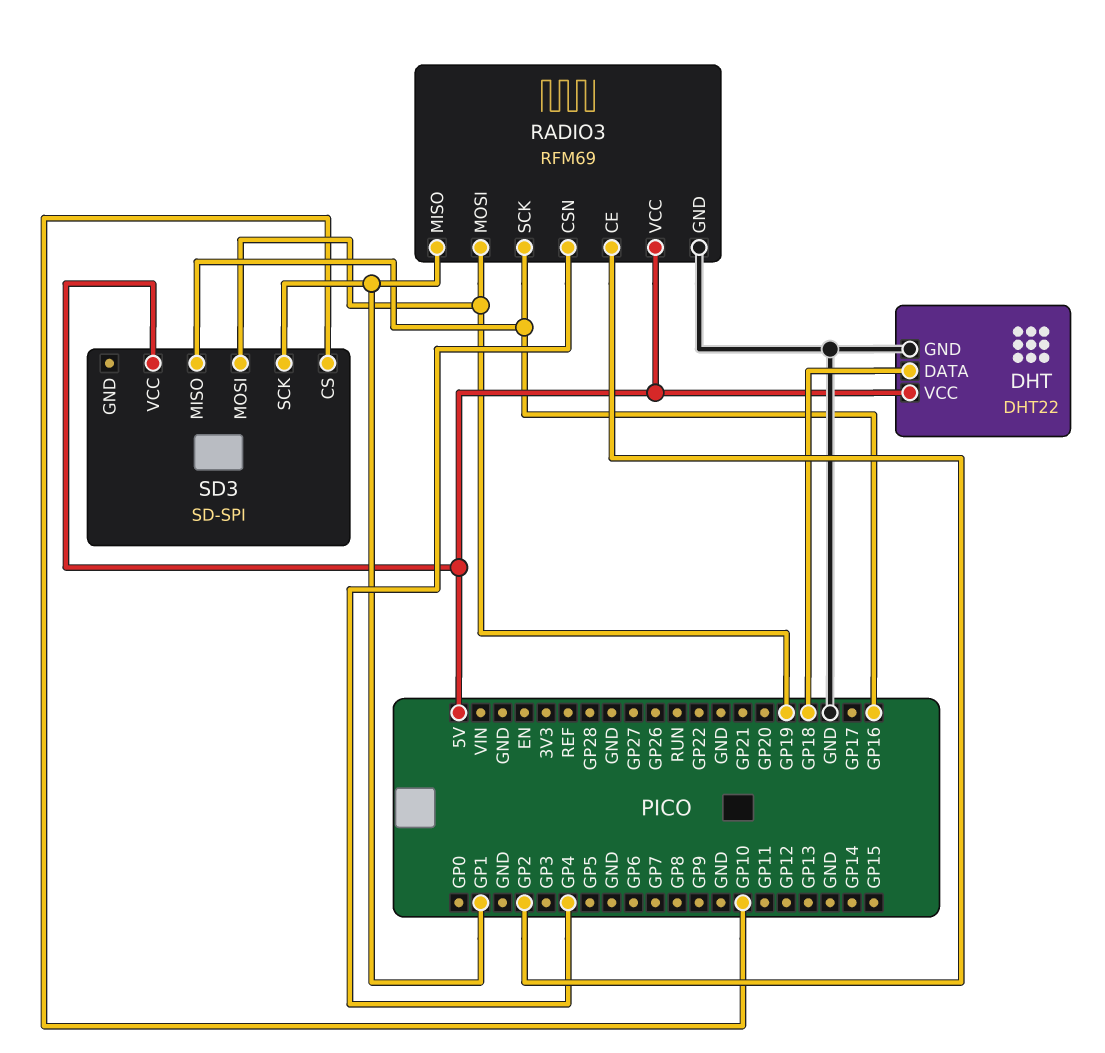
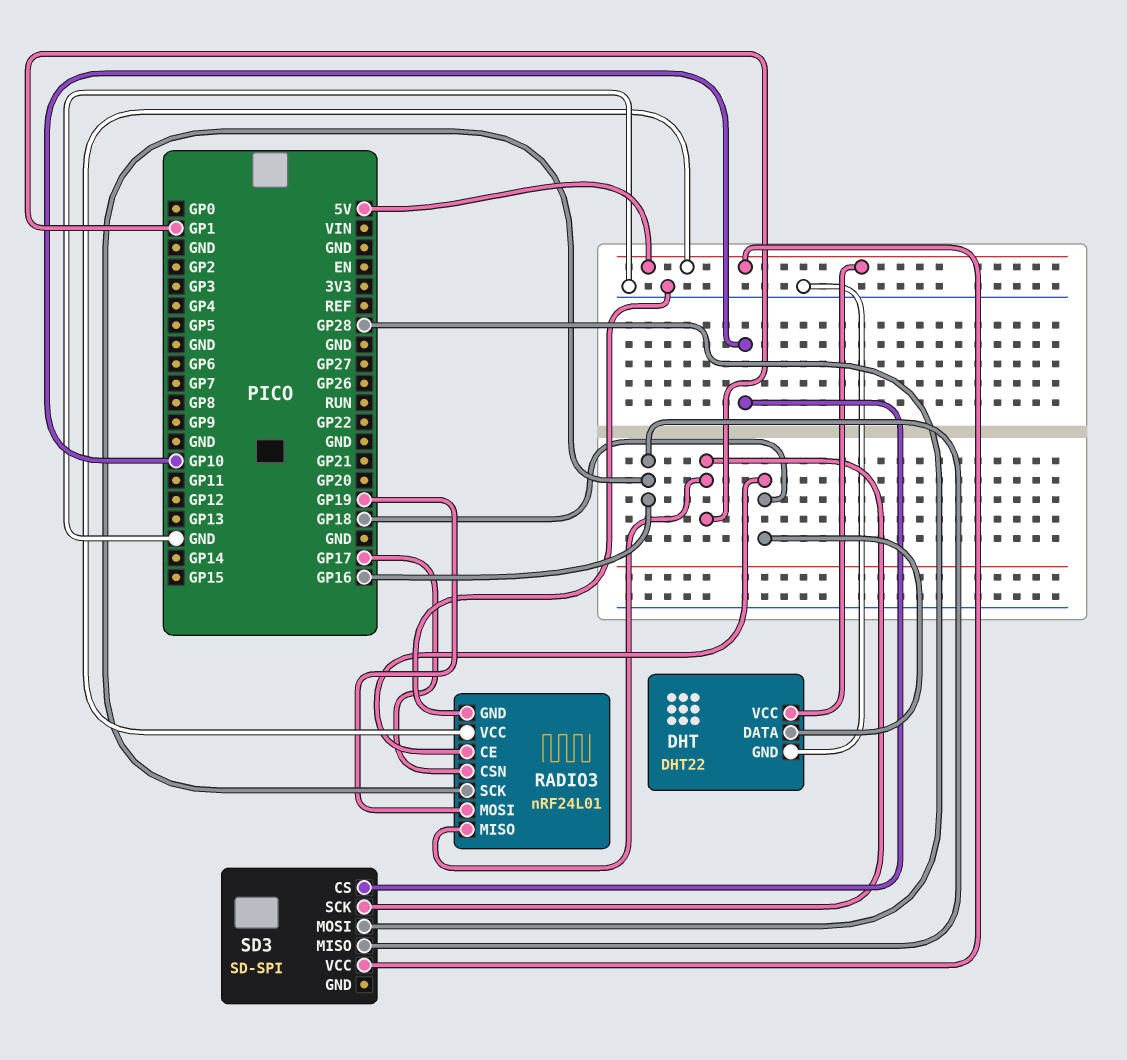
RADIO3: RFM69 -> nRF24L01
RADIO3 pin CE: GP2 -> GP18
RADIO3 pin CSN: GP4 -> GP17
SD3 pin MOSI: GP19 -> GP28

